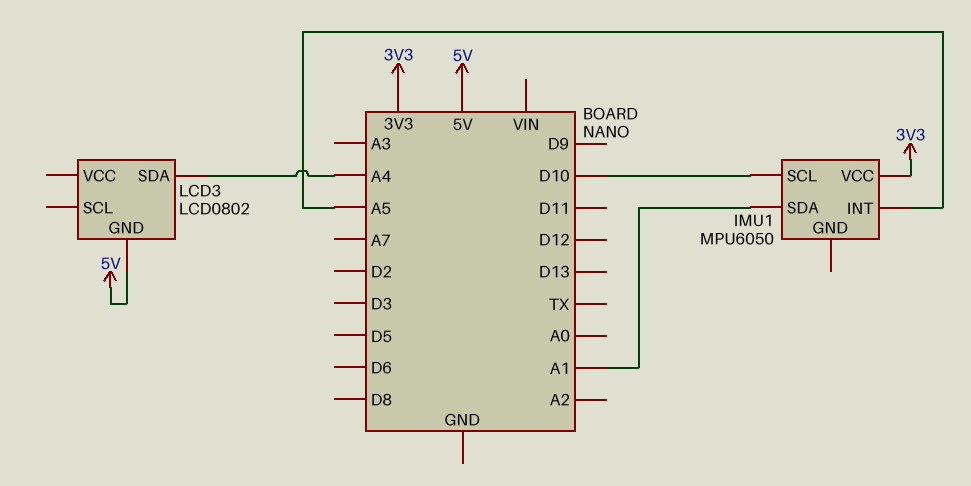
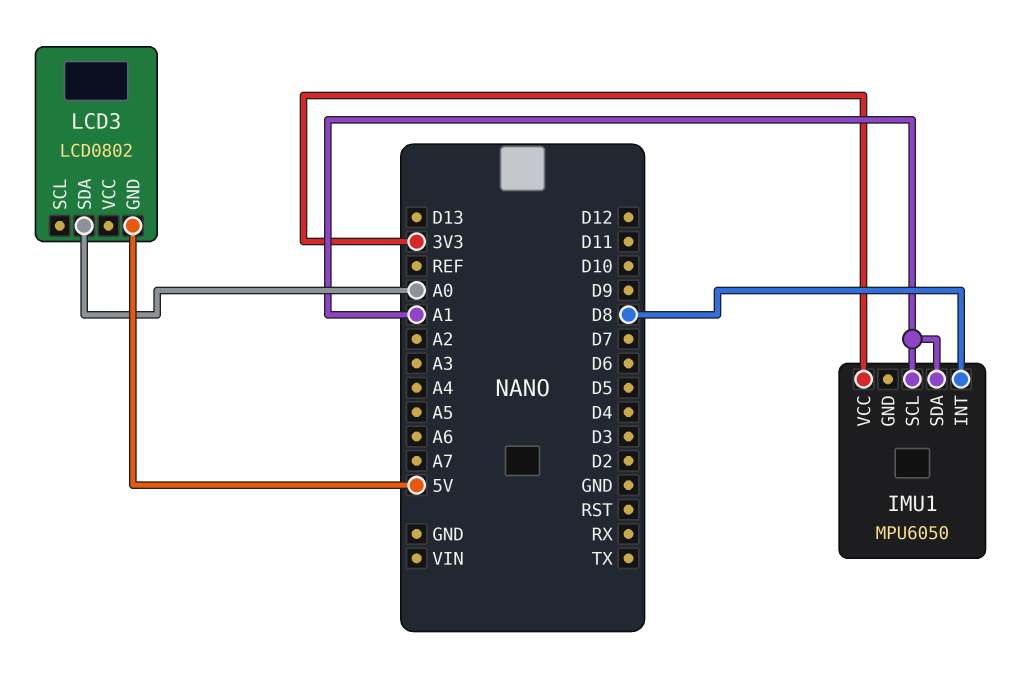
IMU1 pin INT: A5 -> D8
IMU1 pin SCL: D10 -> A1
LCD3 pin SDA: A4 -> A0

